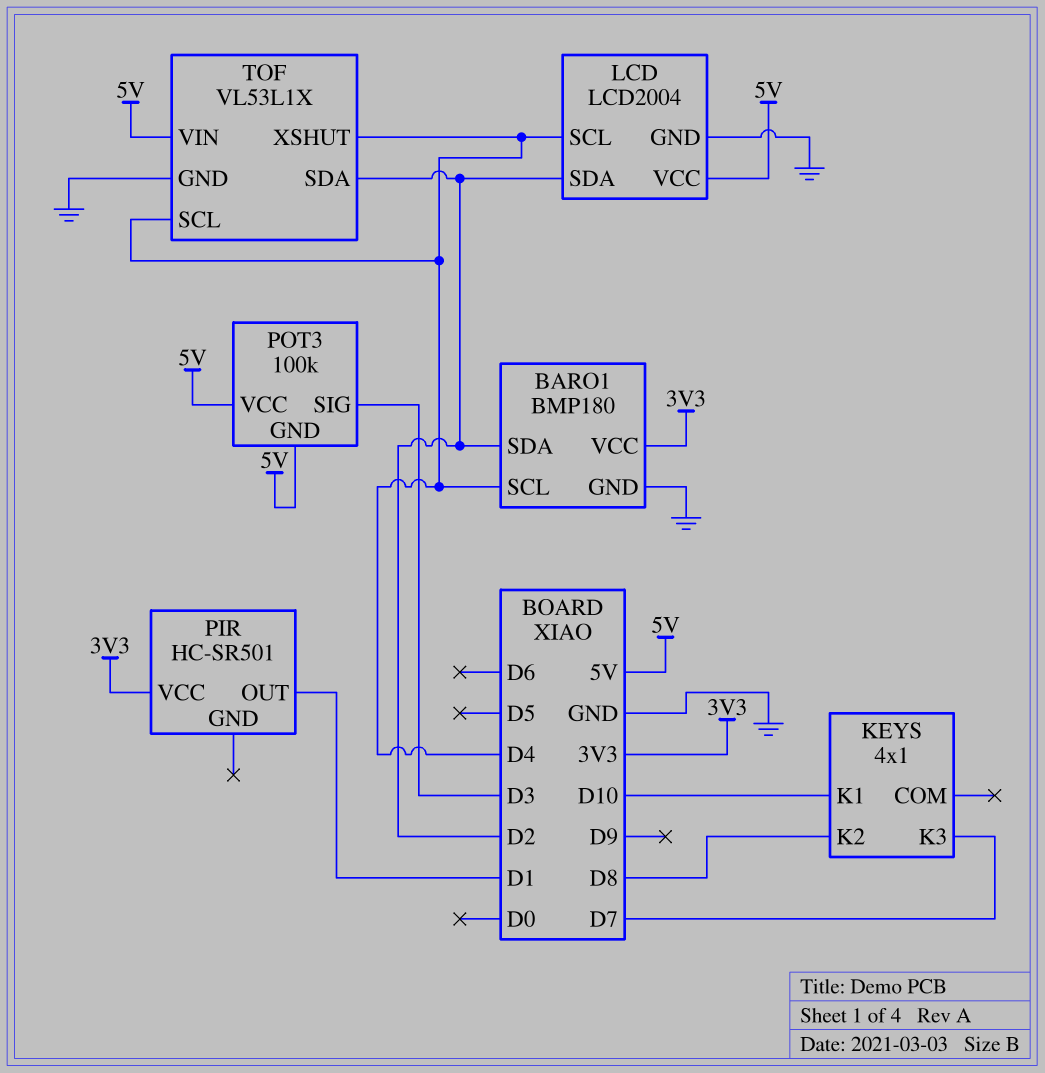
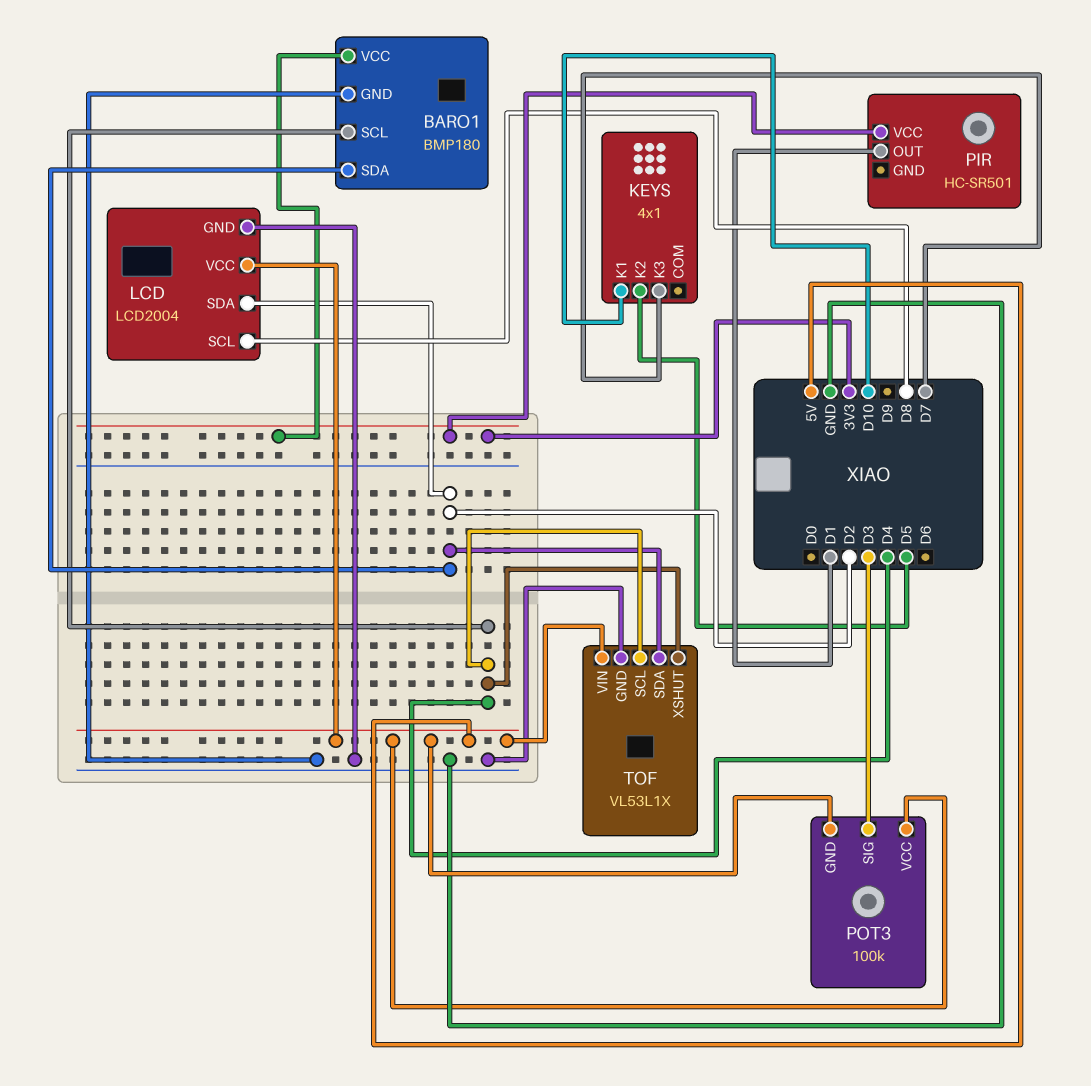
KEYS pin K2: D8 -> D5
LCD pin SCL: D4 -> D8

